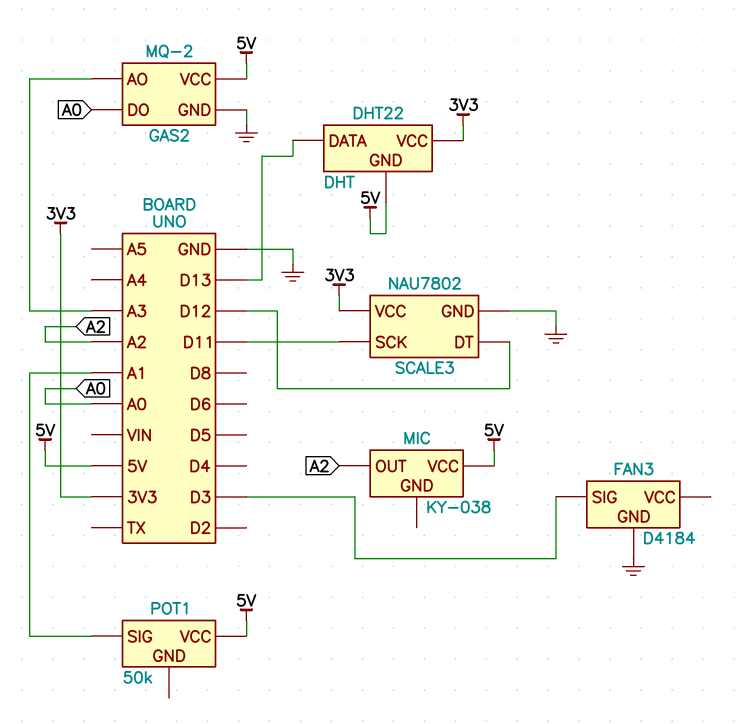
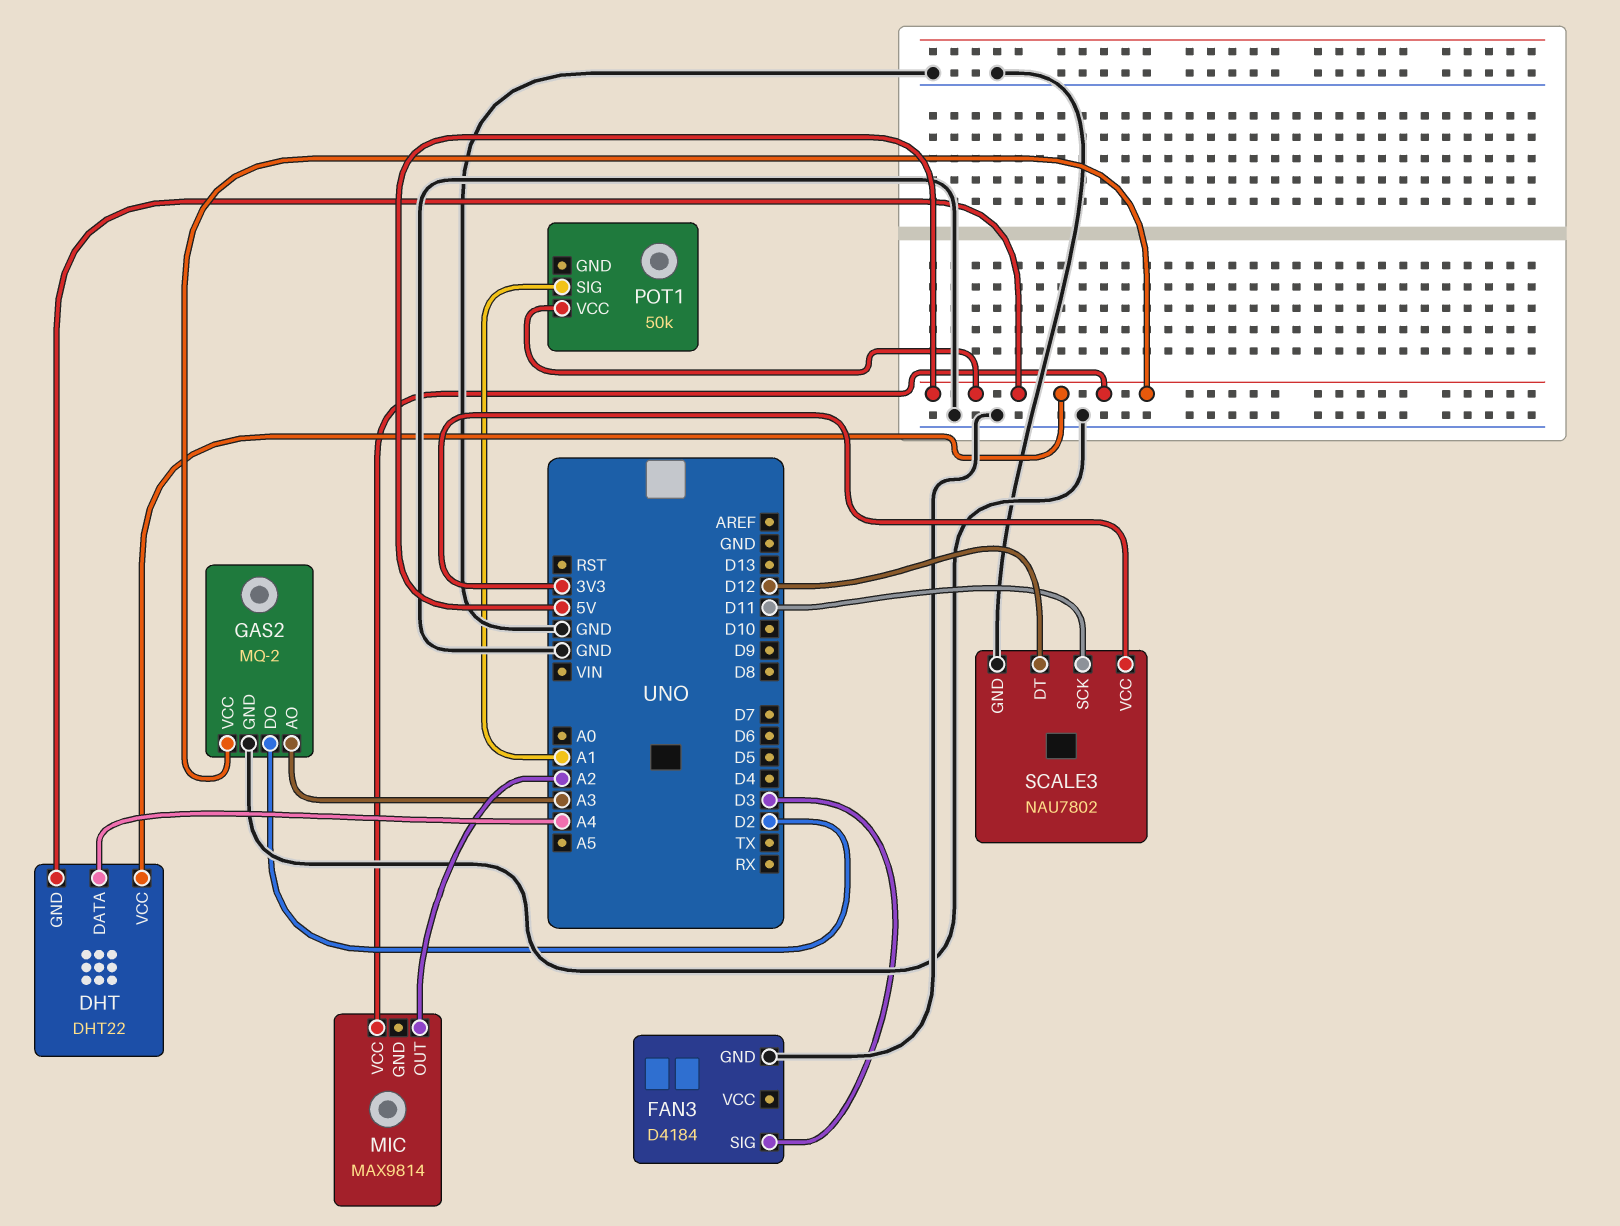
DHT pin DATA: D13 -> A4
DHT pin VCC: 3V3 -> 5V
GAS2 pin DO: A0 -> D2
MIC: KY-038 -> MAX9814

